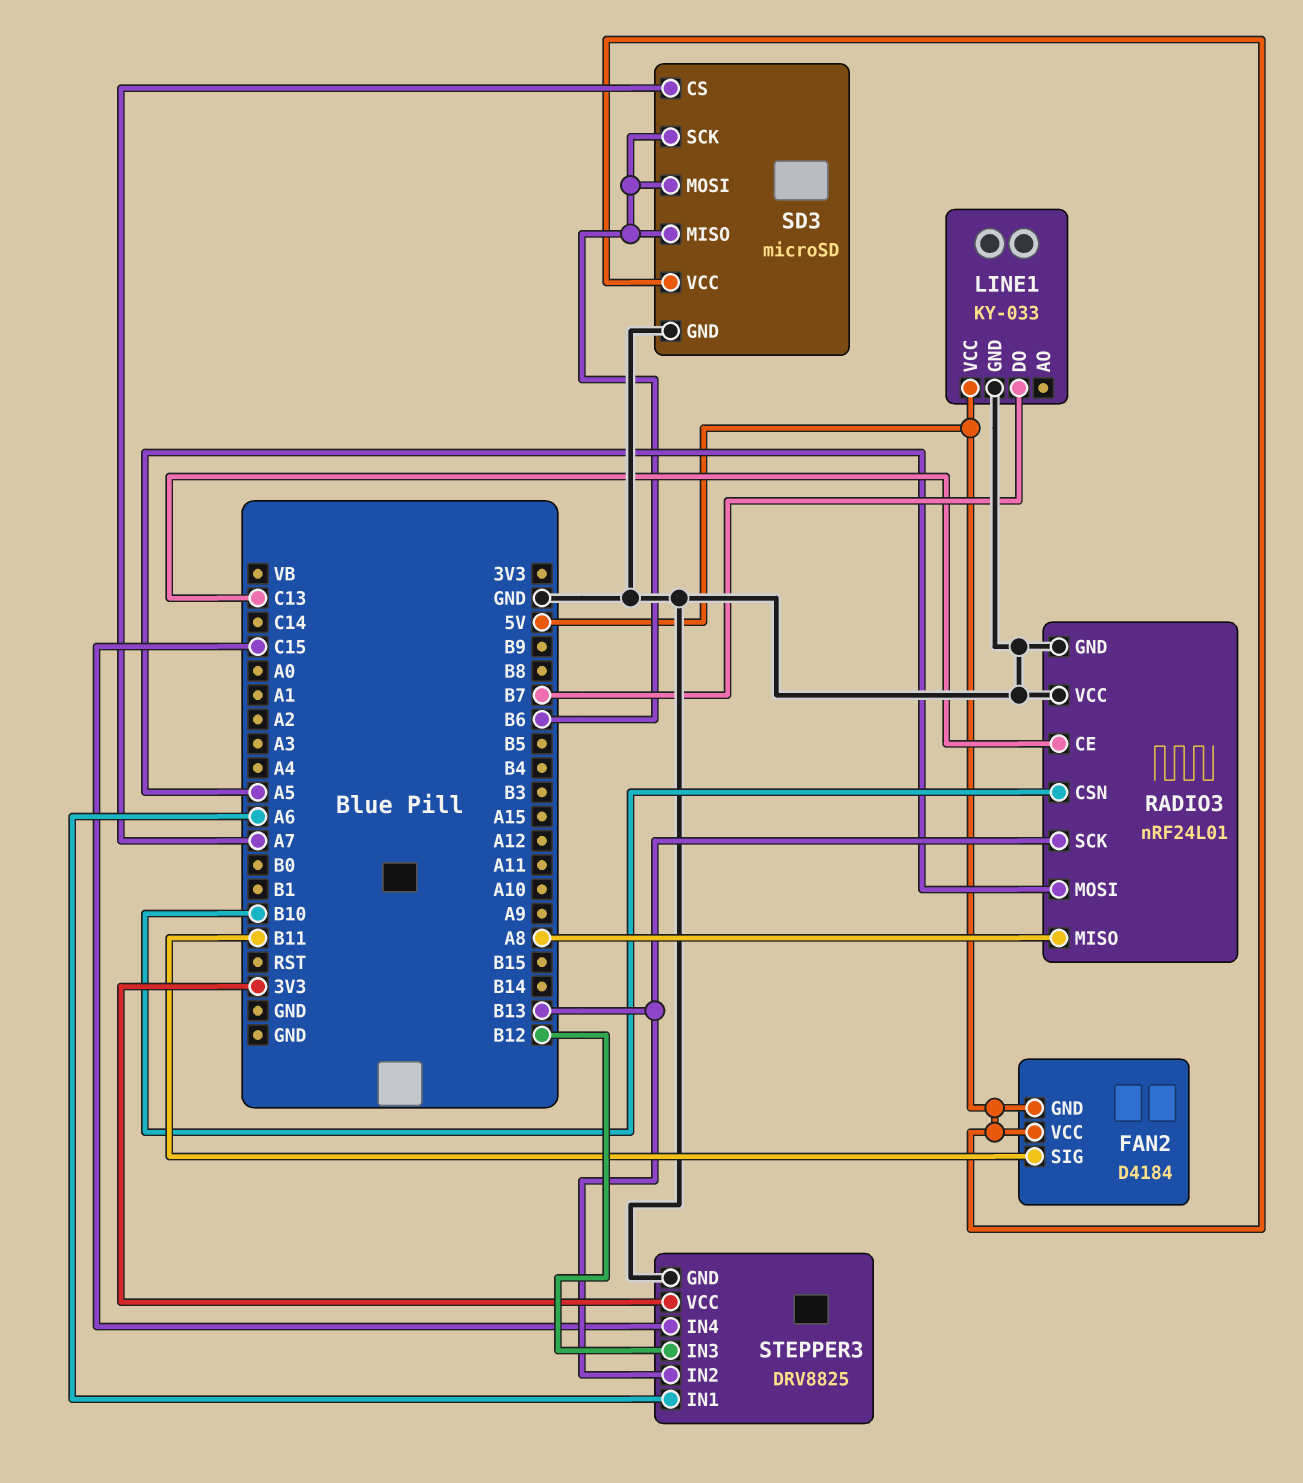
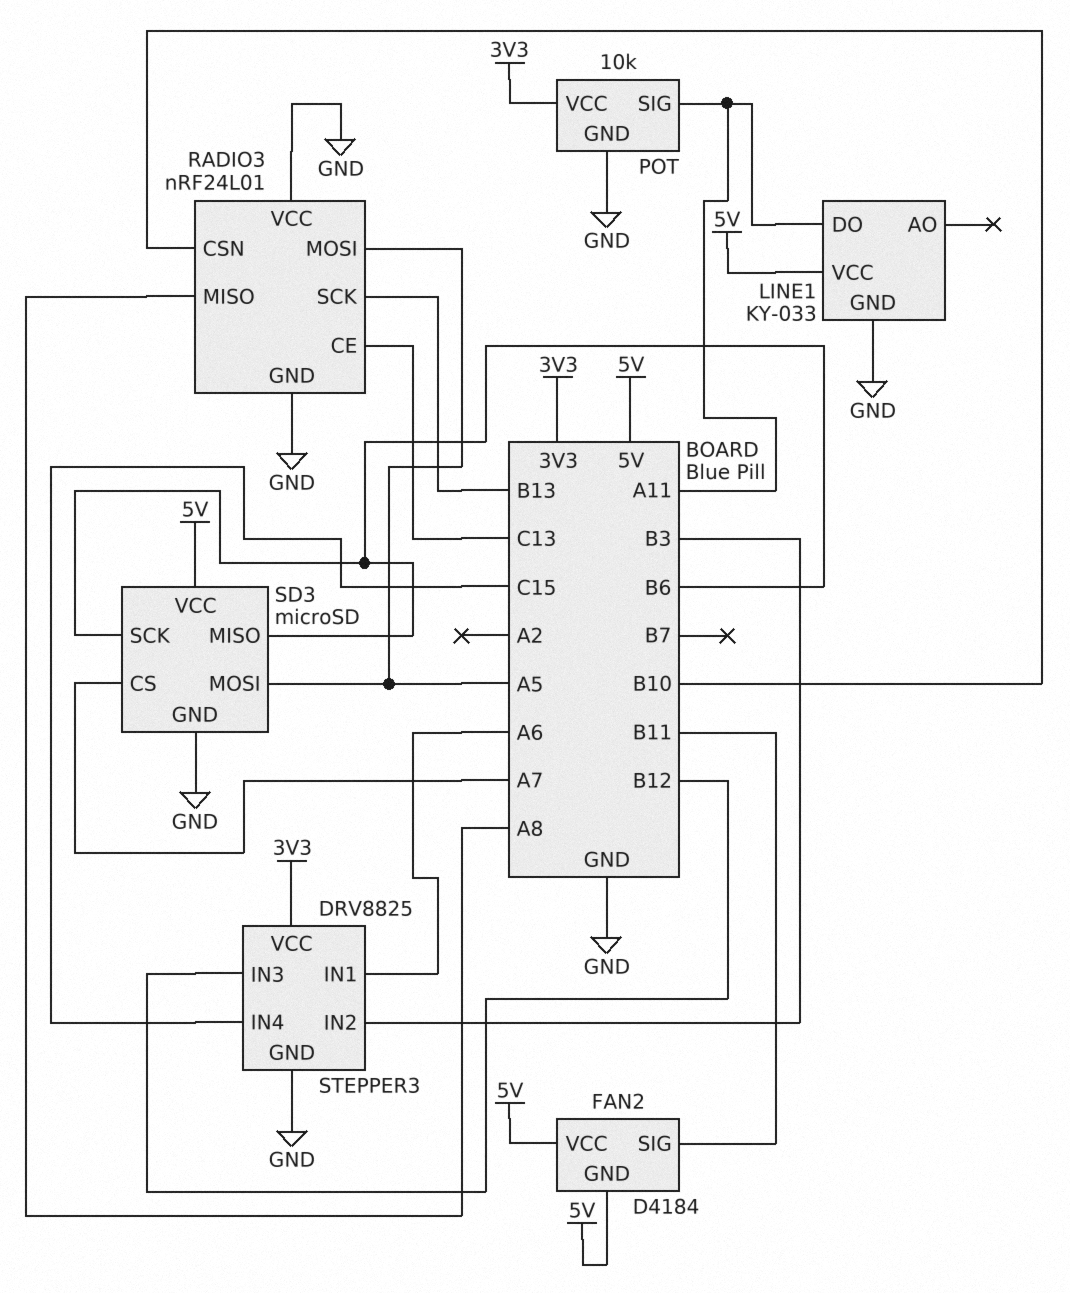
LINE1 pin DO: B7 -> A11
POT: none -> 10k
POT pin GND: none -> GND
POT pin SIG: none -> A11
POT pin VCC: none -> 3V3
SD3 pin MOSI: B6 -> A5
STEPPER3 pin IN2: B13 -> B3

